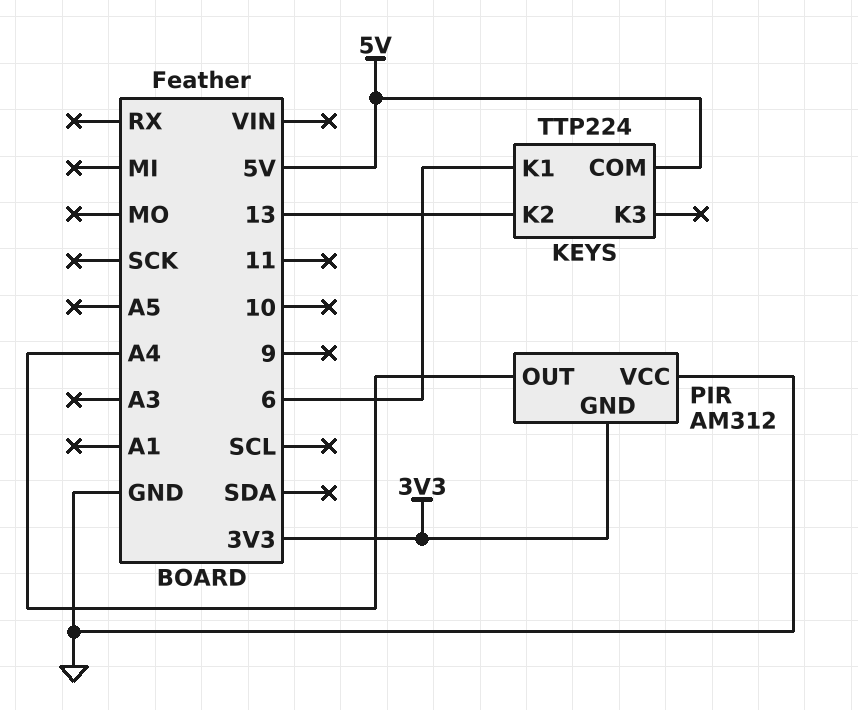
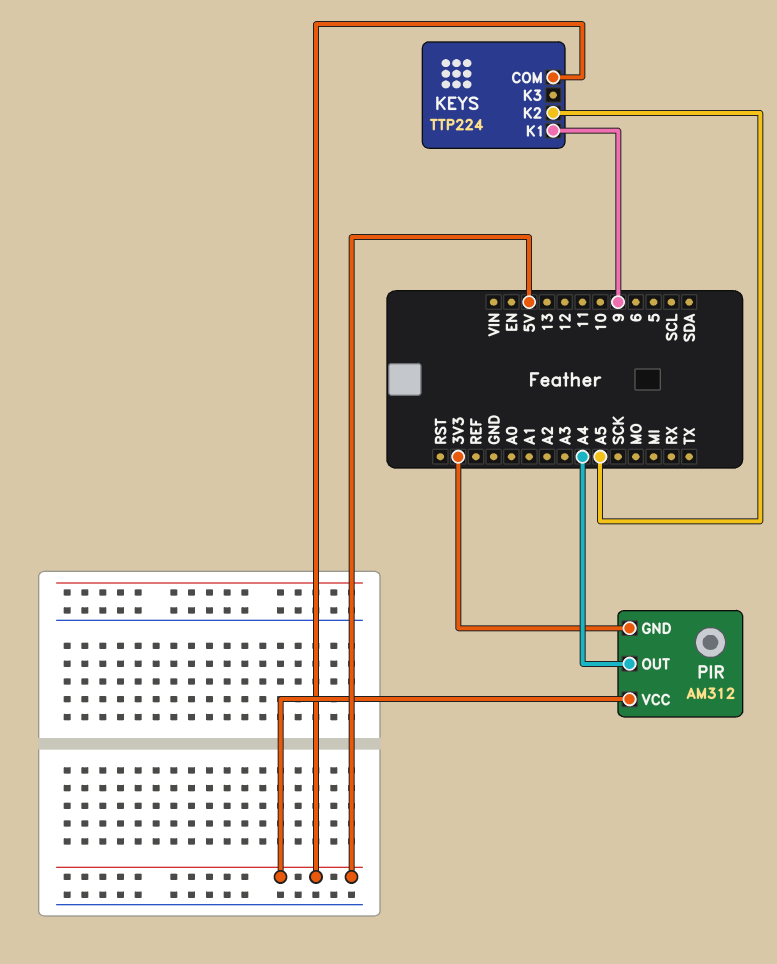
KEYS pin K1: 6 -> 9
KEYS pin K2: 13 -> A5
PIR pin VCC: GND -> 5V

